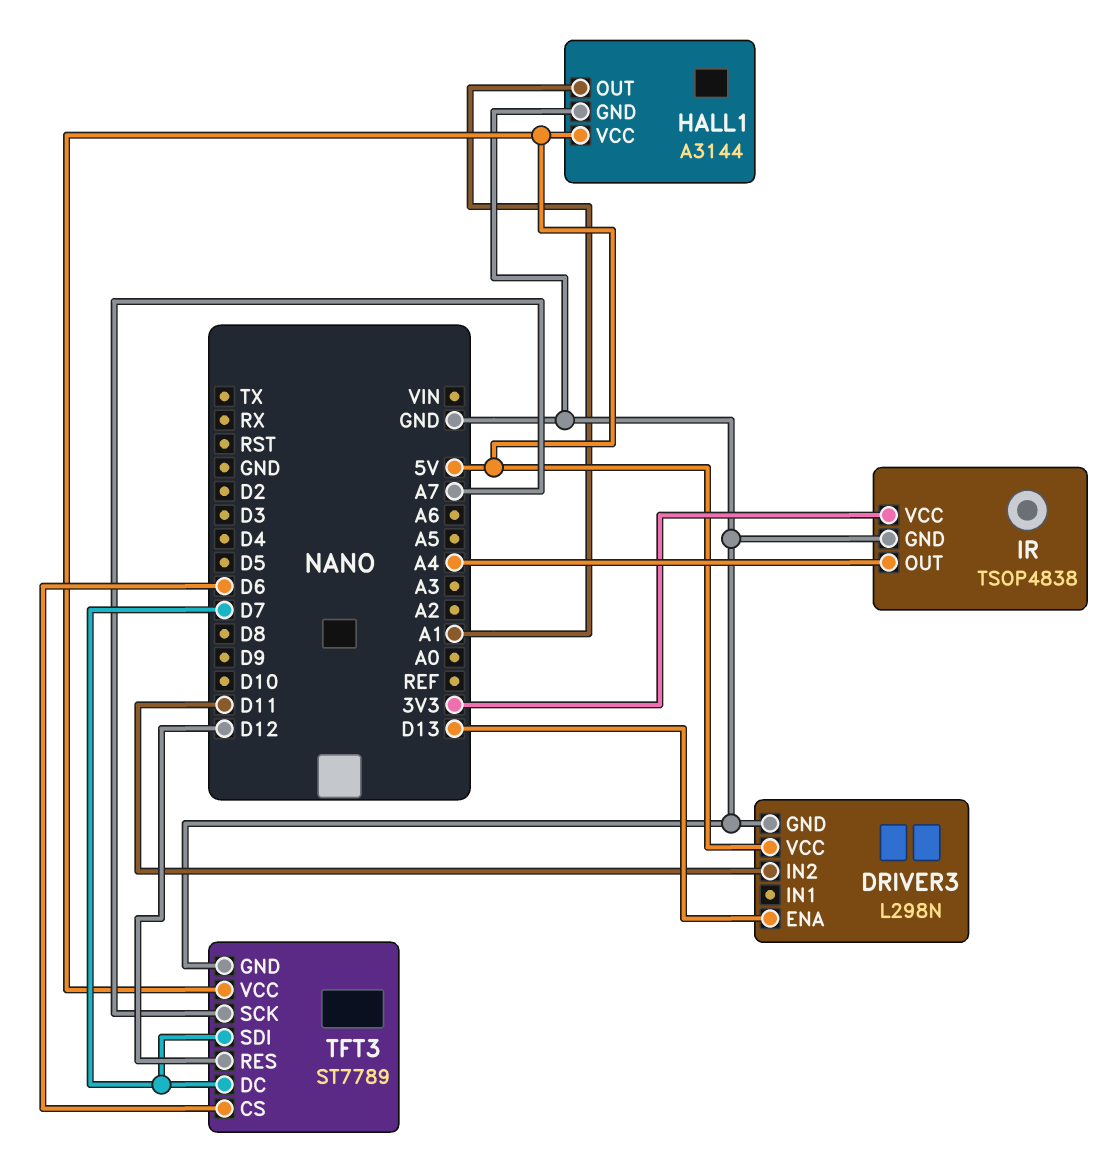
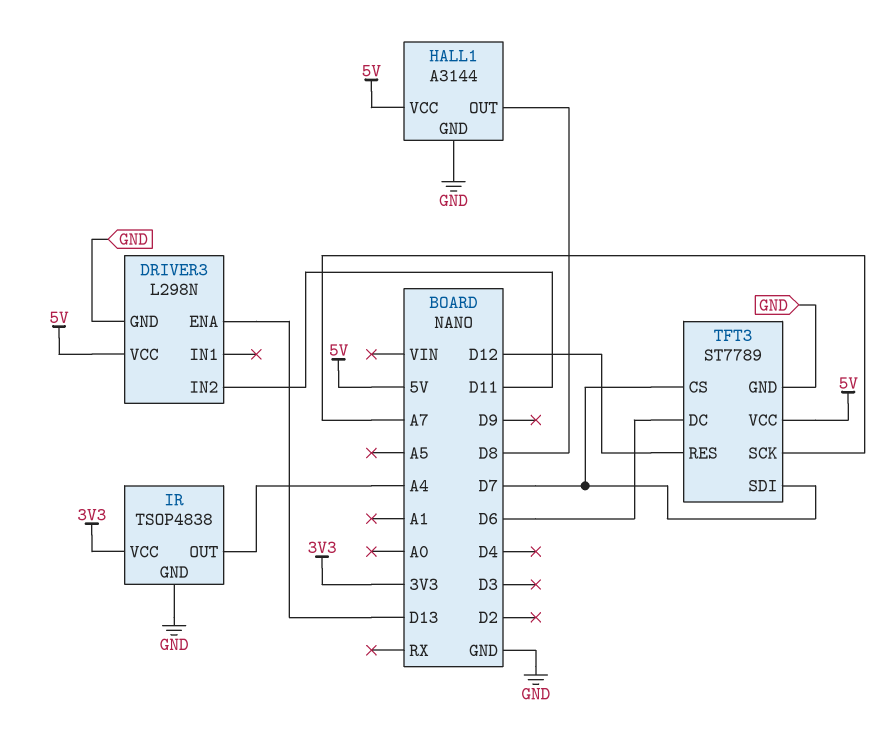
HALL1 pin OUT: A1 -> D8
TFT3 pin CS: D6 -> D7
TFT3 pin DC: D7 -> D6

